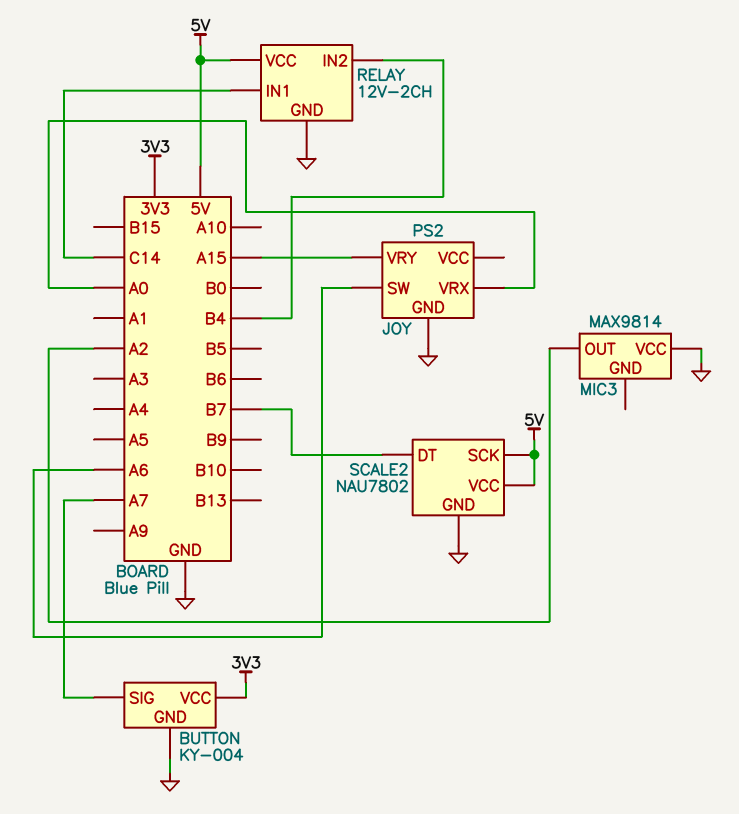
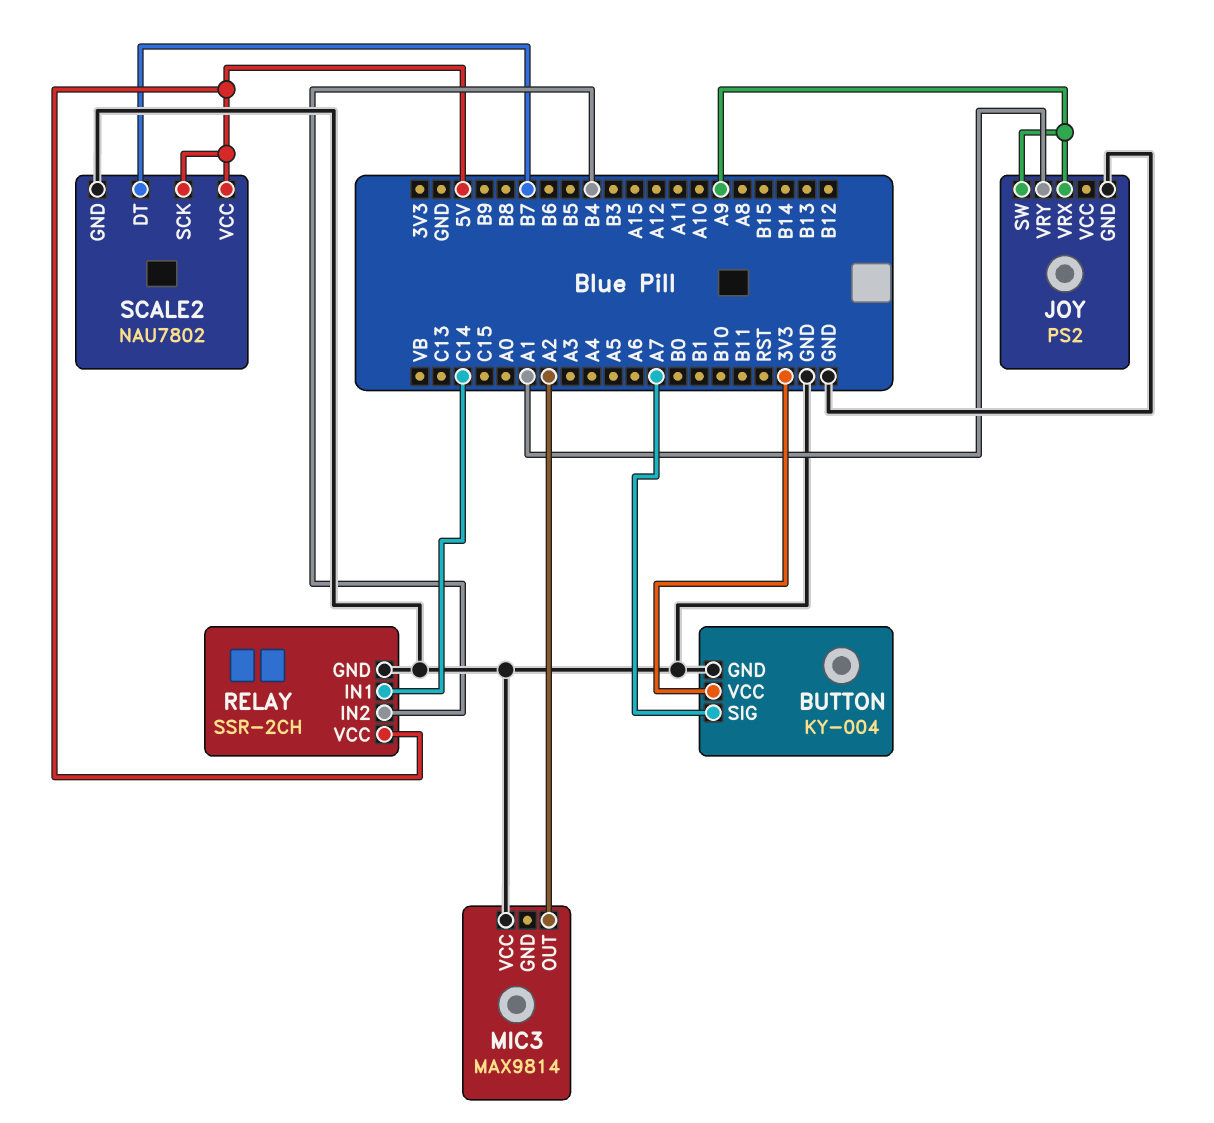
JOY pin SW: A6 -> A9
JOY pin VRX: A0 -> A9
JOY pin VRY: A15 -> A1
RELAY: 12V-2CH -> SSR-2CH

